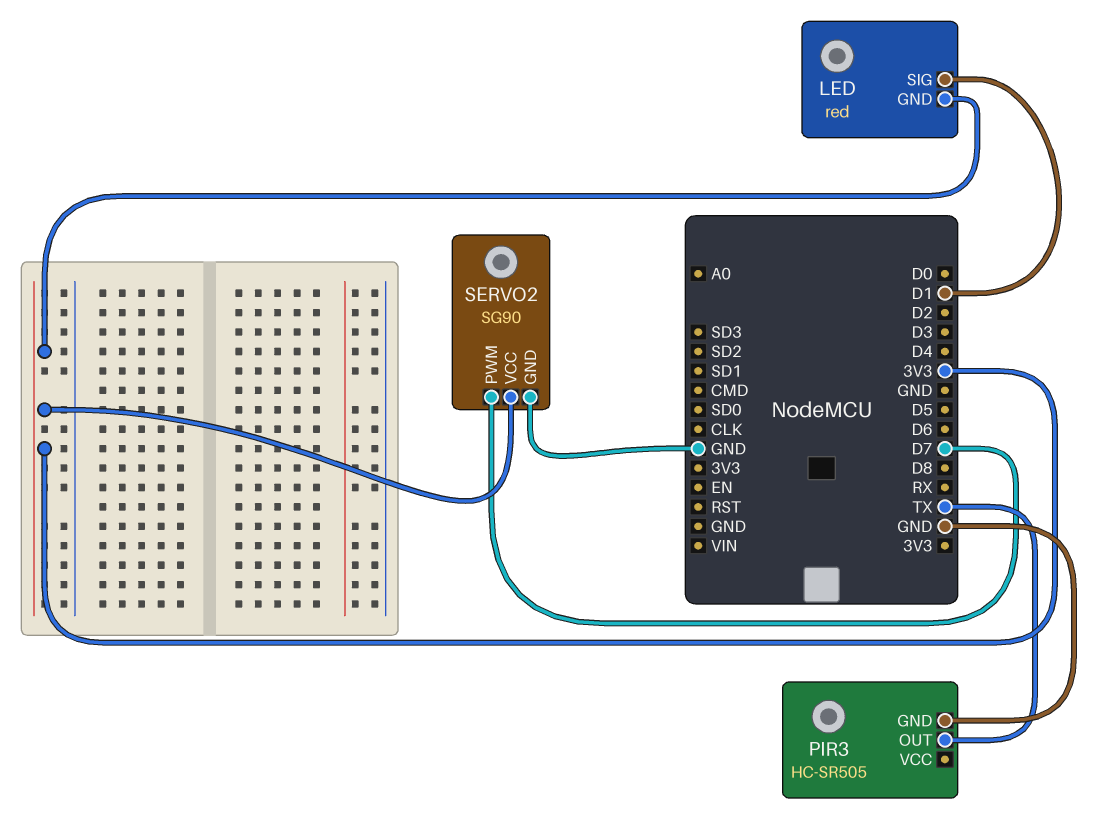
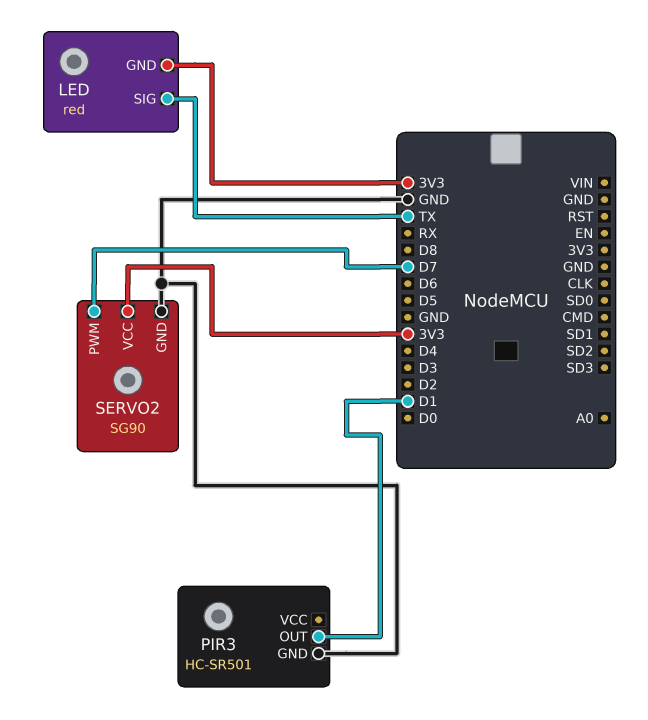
LED pin SIG: D1 -> TX
PIR3: HC-SR505 -> HC-SR501
PIR3 pin OUT: TX -> D1

